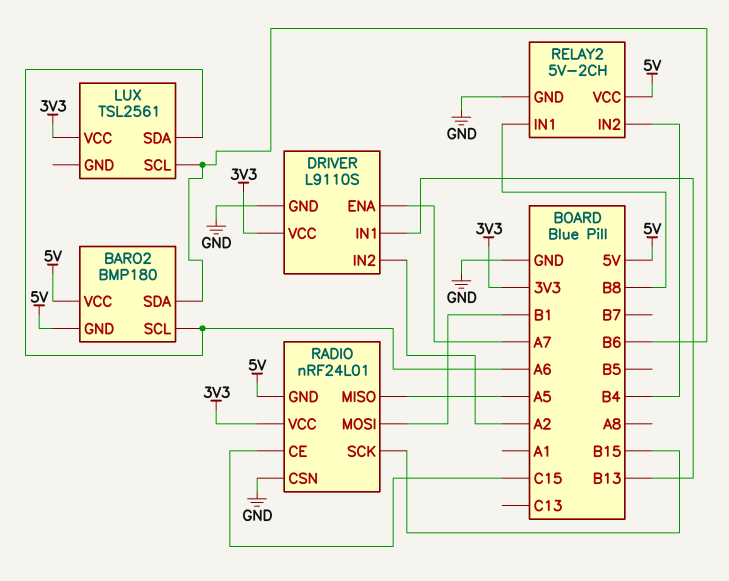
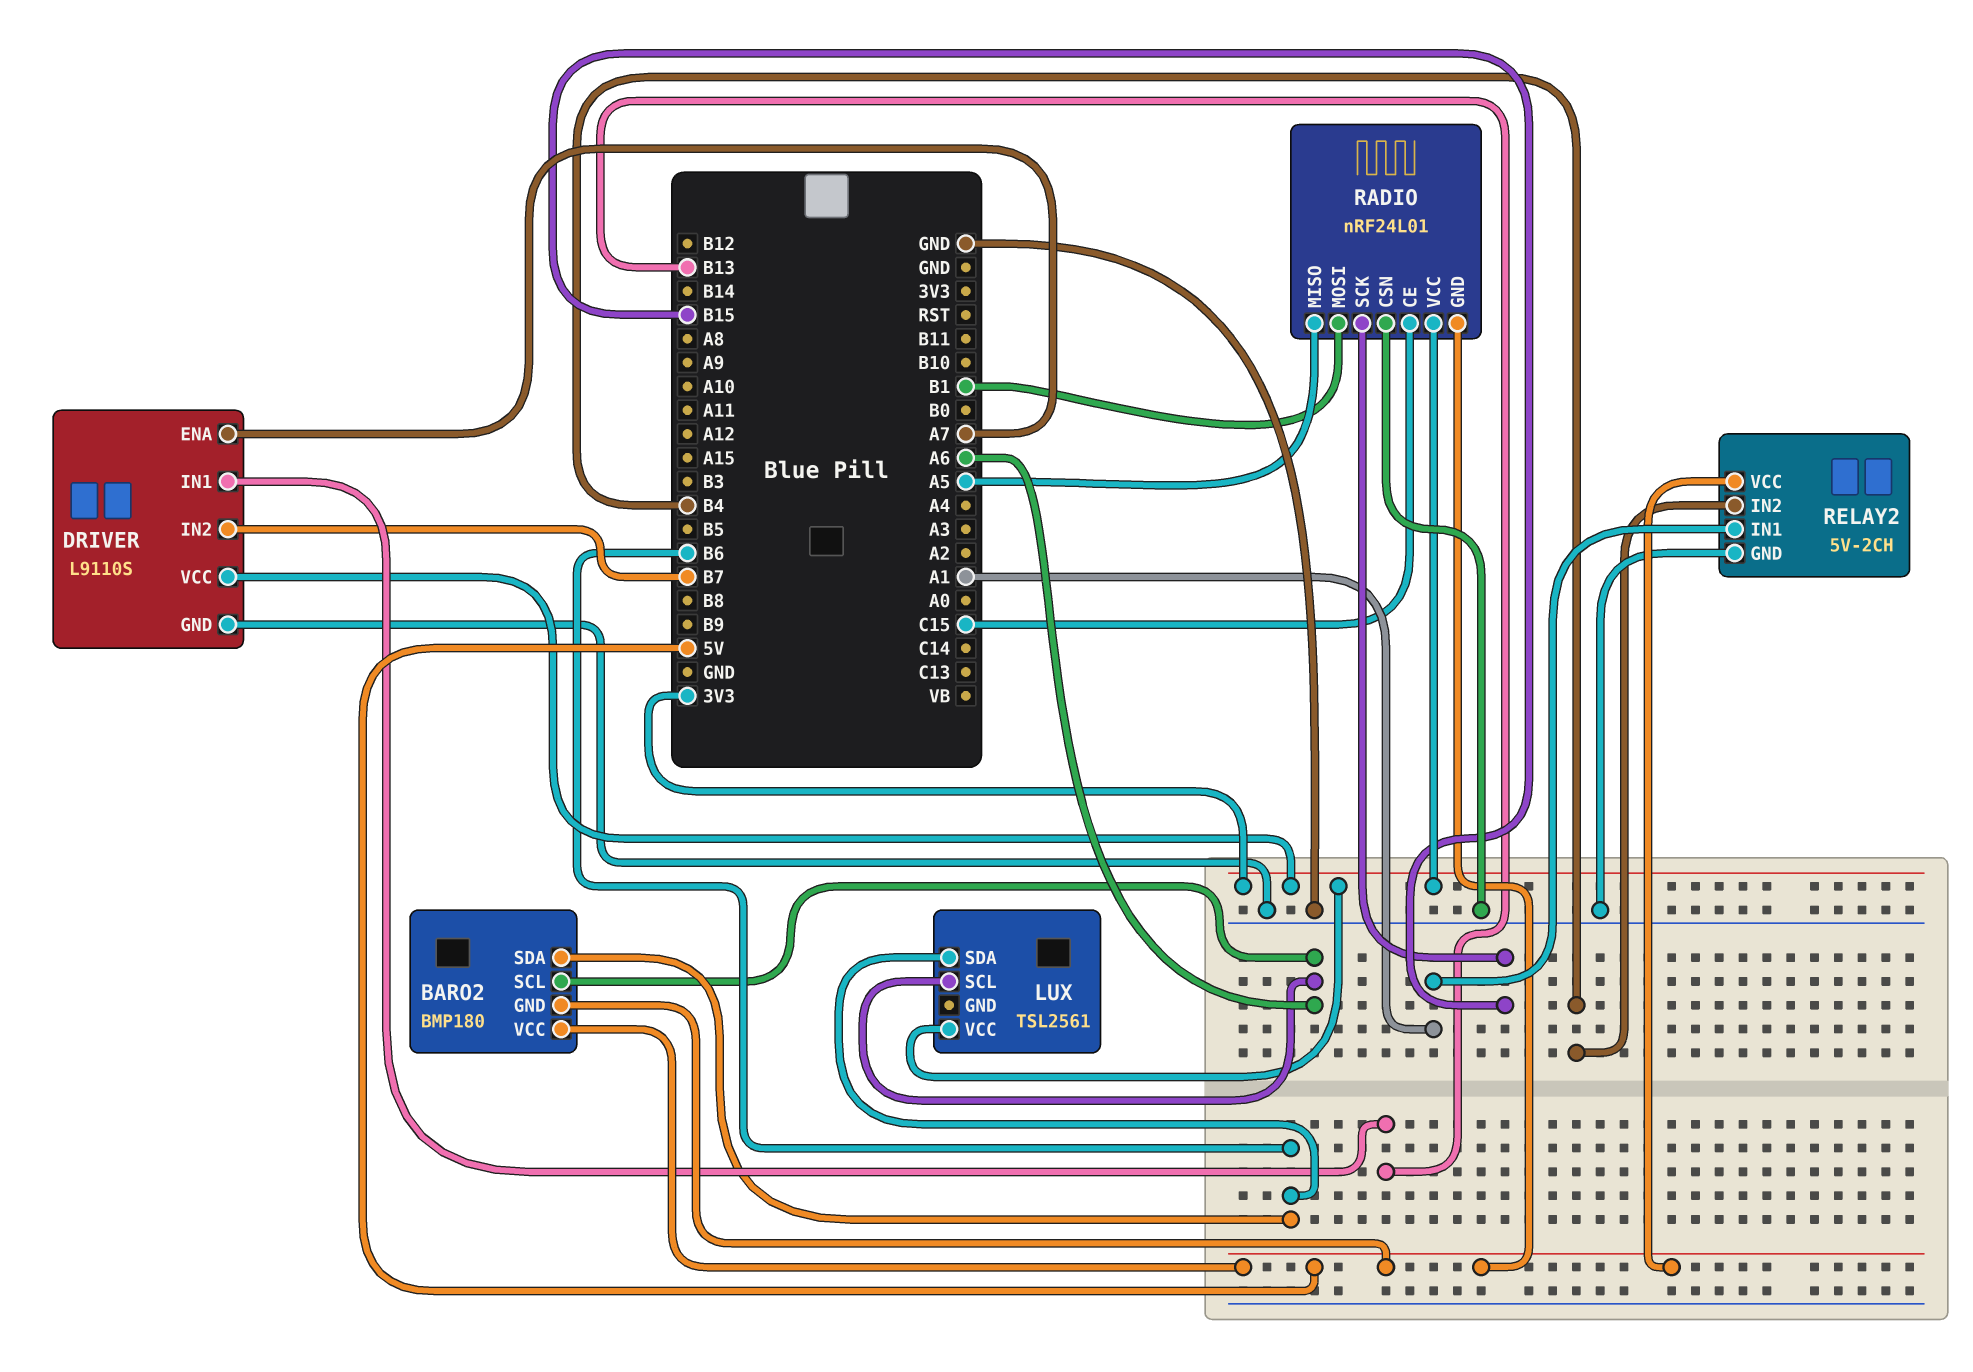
DRIVER pin IN2: A2 -> B7
LUX pin SCL: B6 -> A6
LUX pin SDA: A6 -> B6
RELAY2 pin IN1: B8 -> A1

